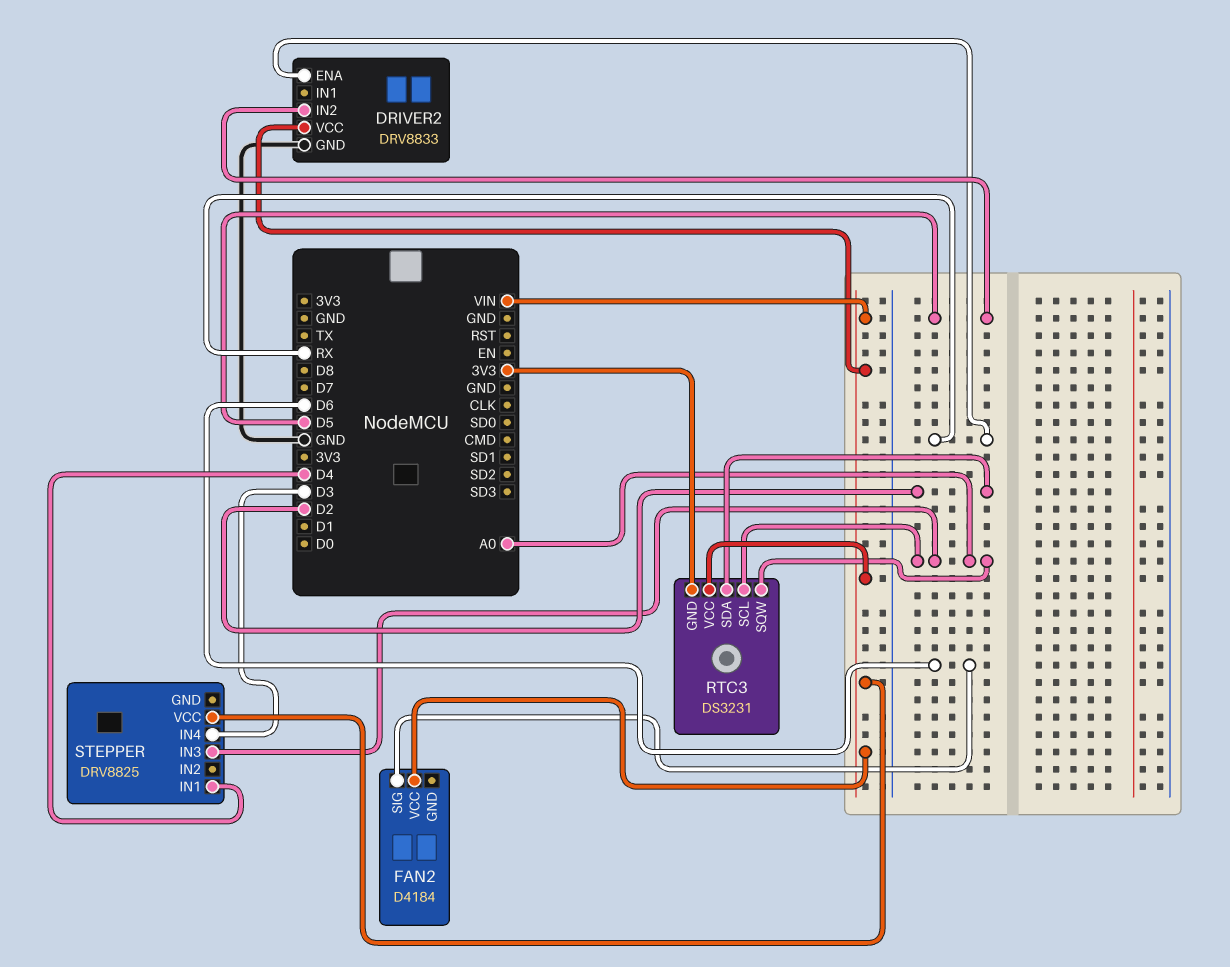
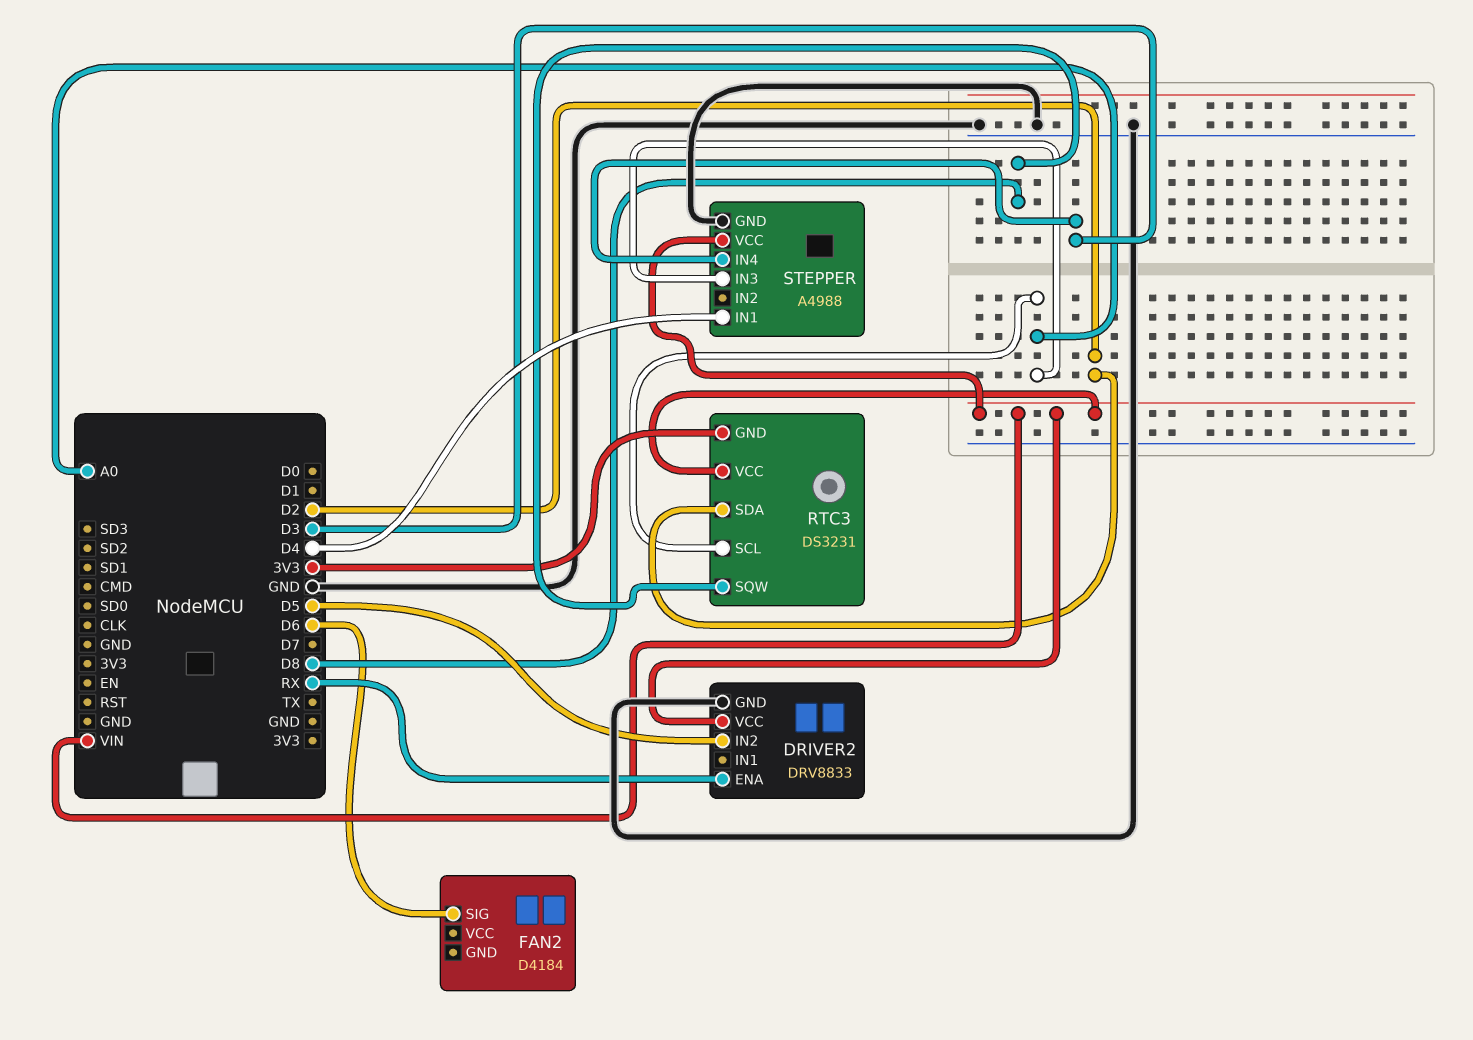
FAN2 pin VCC: VIN -> none
RTC3 pin SQW: A0 -> D8
STEPPER: DRV8825 -> A4988
STEPPER pin GND: none -> GND

